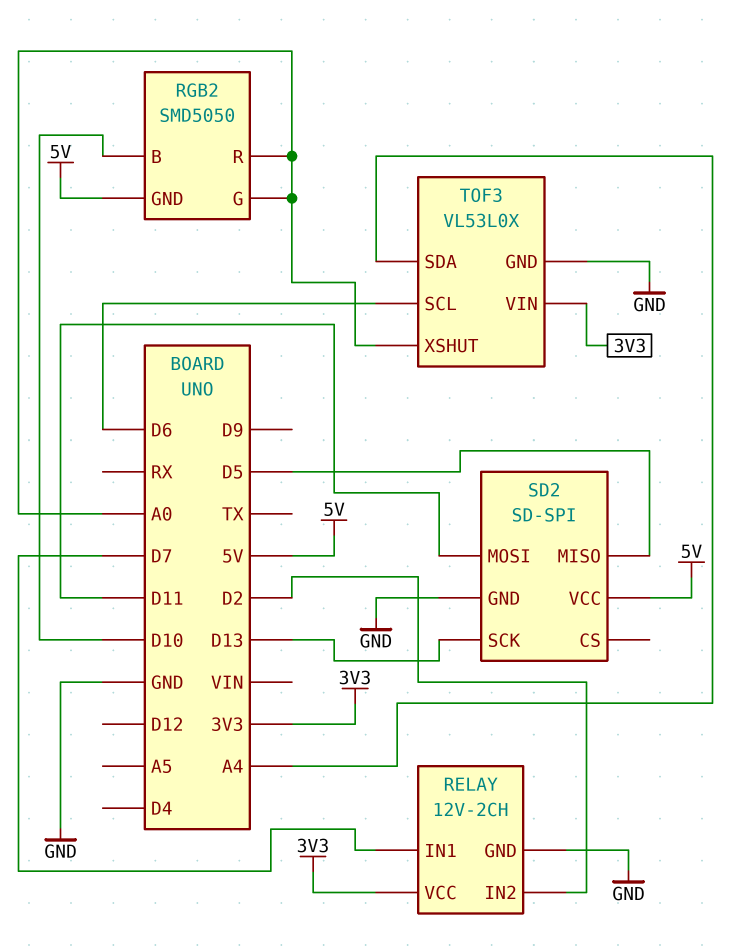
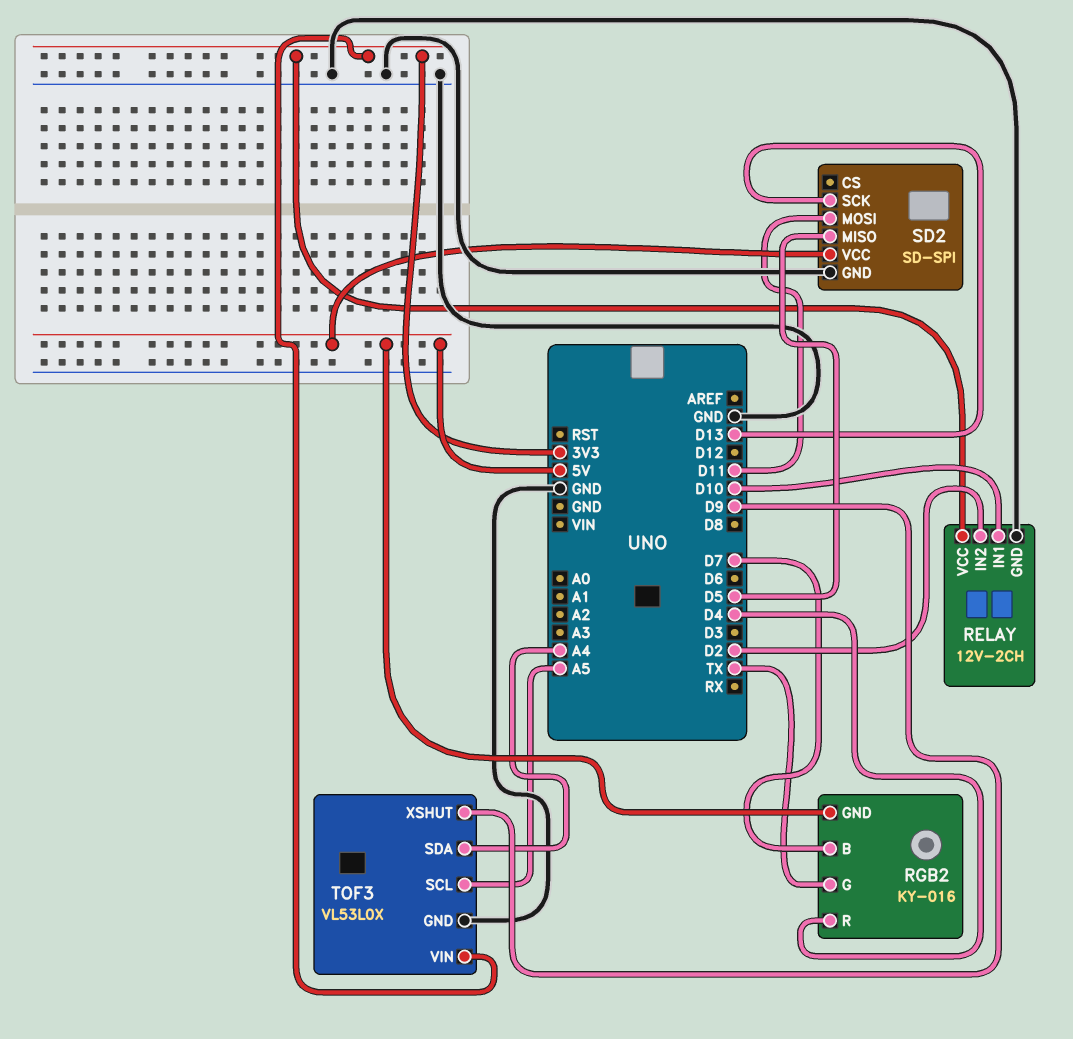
RELAY pin IN1: D7 -> D10
RGB2: SMD5050 -> KY-016
RGB2 pin B: D10 -> D7
RGB2 pin G: A0 -> TX
RGB2 pin R: A0 -> D4
TOF3 pin SCL: D6 -> A5
TOF3 pin XSHUT: A0 -> D9

